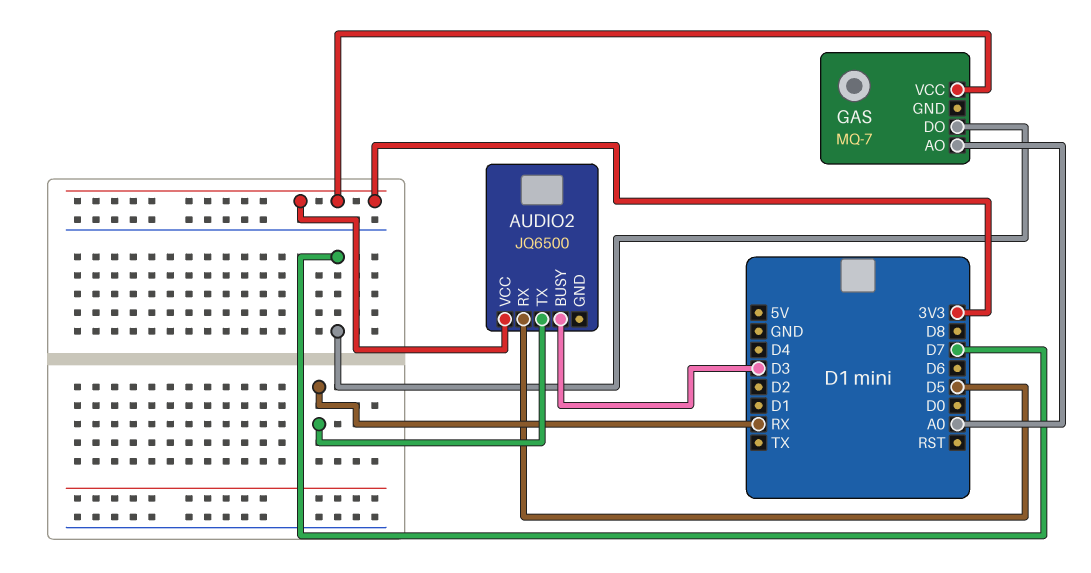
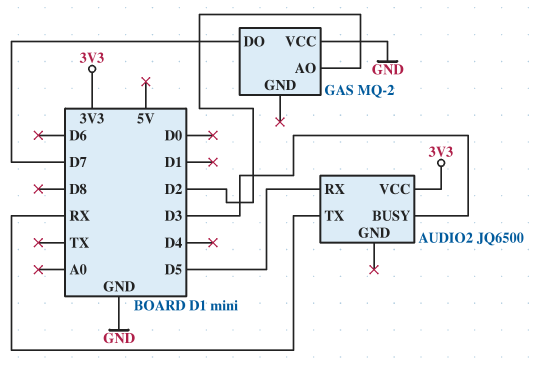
GAS: MQ-7 -> MQ-2
GAS pin AO: A0 -> D2
GAS pin VCC: 3V3 -> GND

